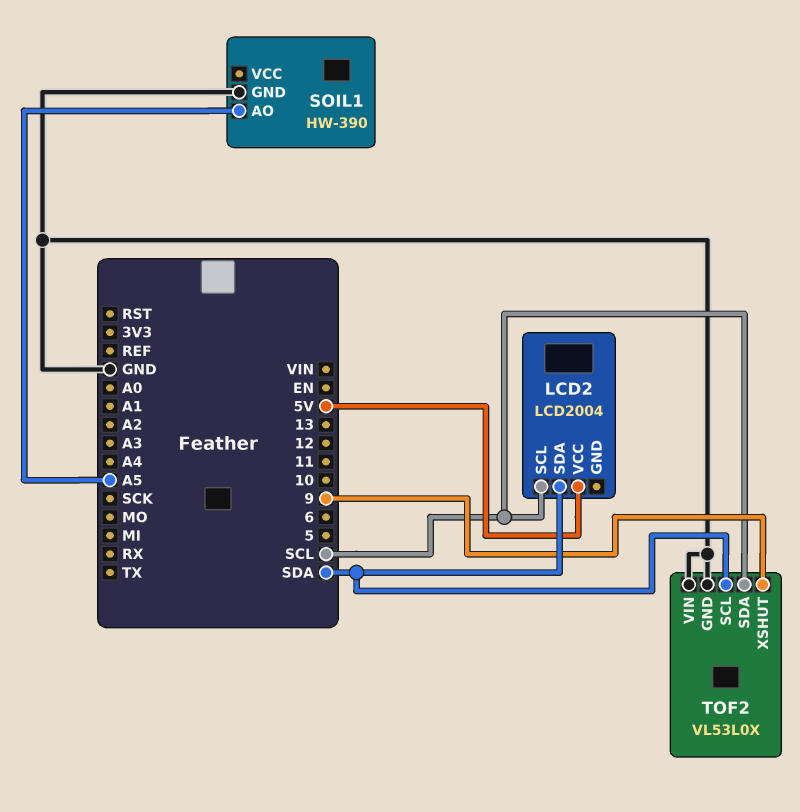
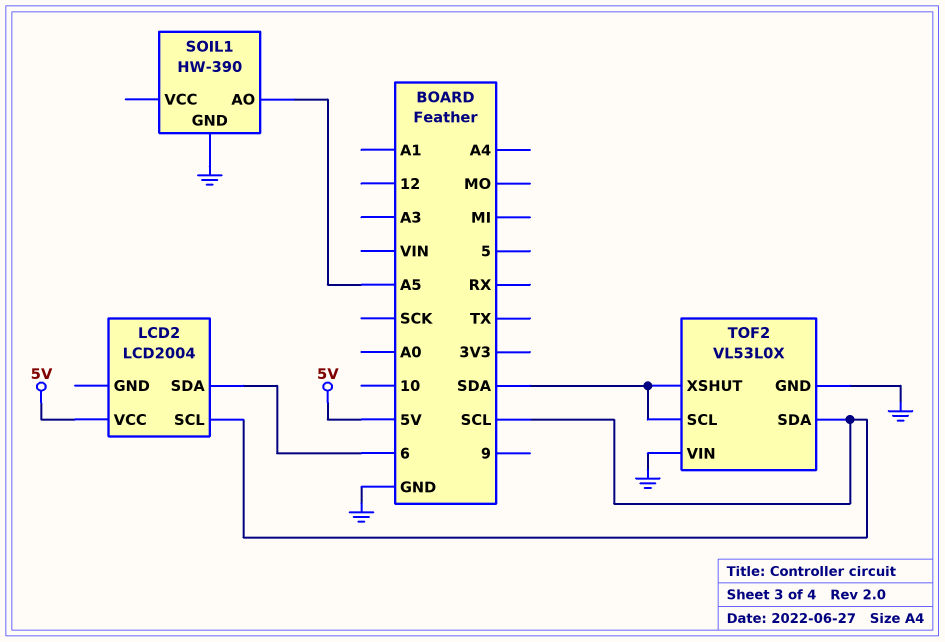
LCD2 pin SDA: SDA -> 6
TOF2 pin XSHUT: 9 -> SDA

